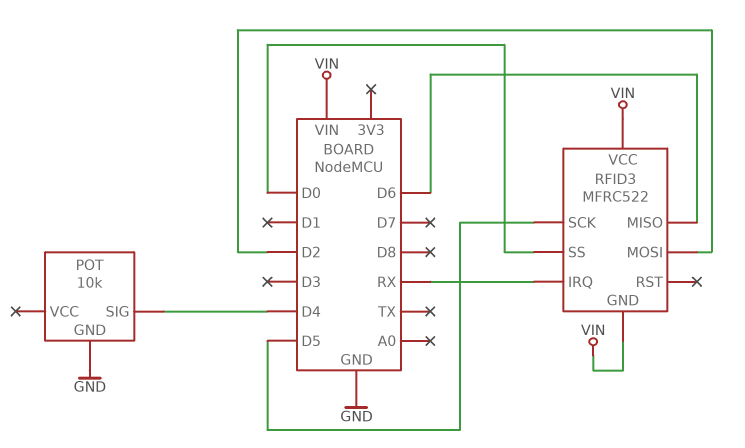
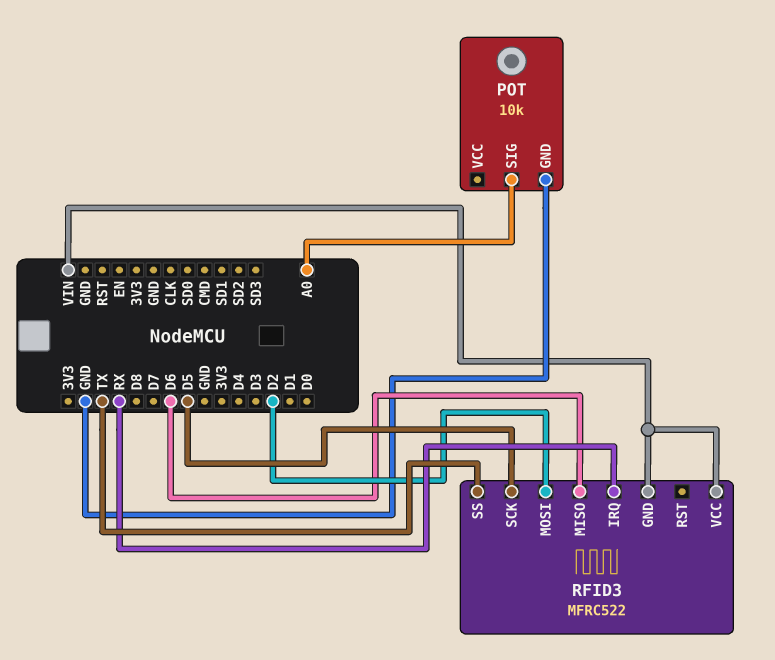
POT pin SIG: D4 -> A0
RFID3 pin SS: D0 -> TX

